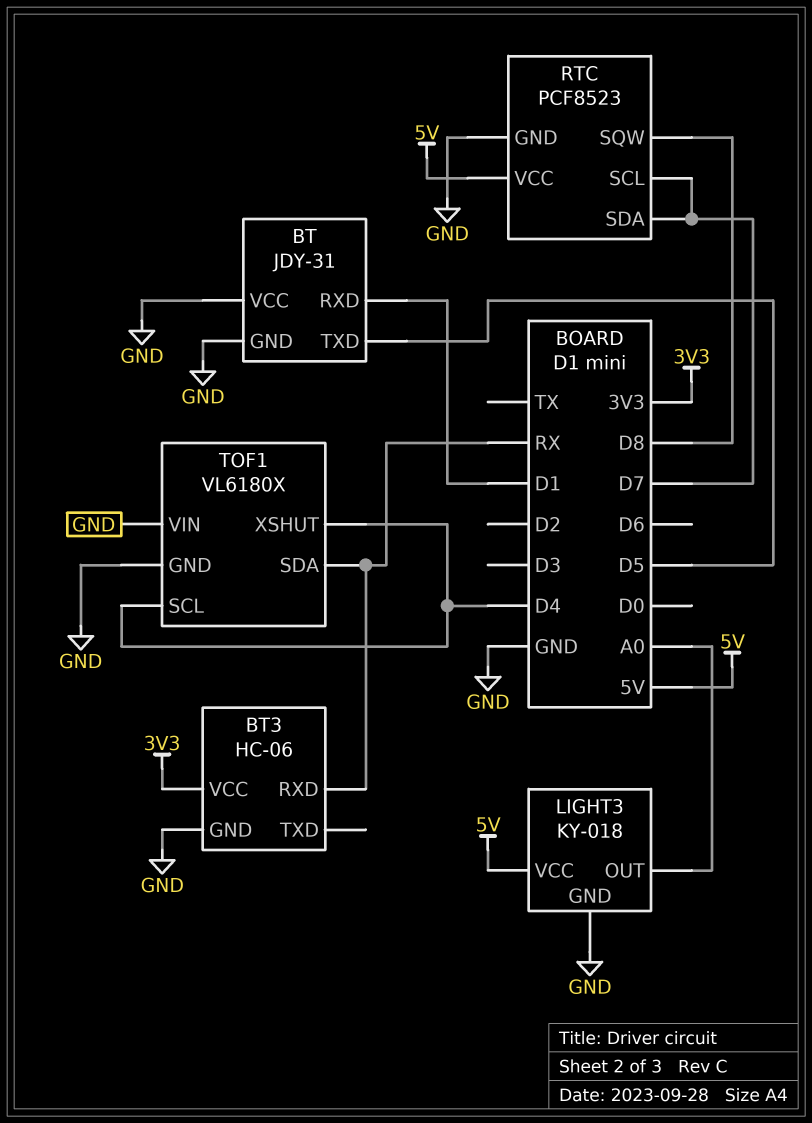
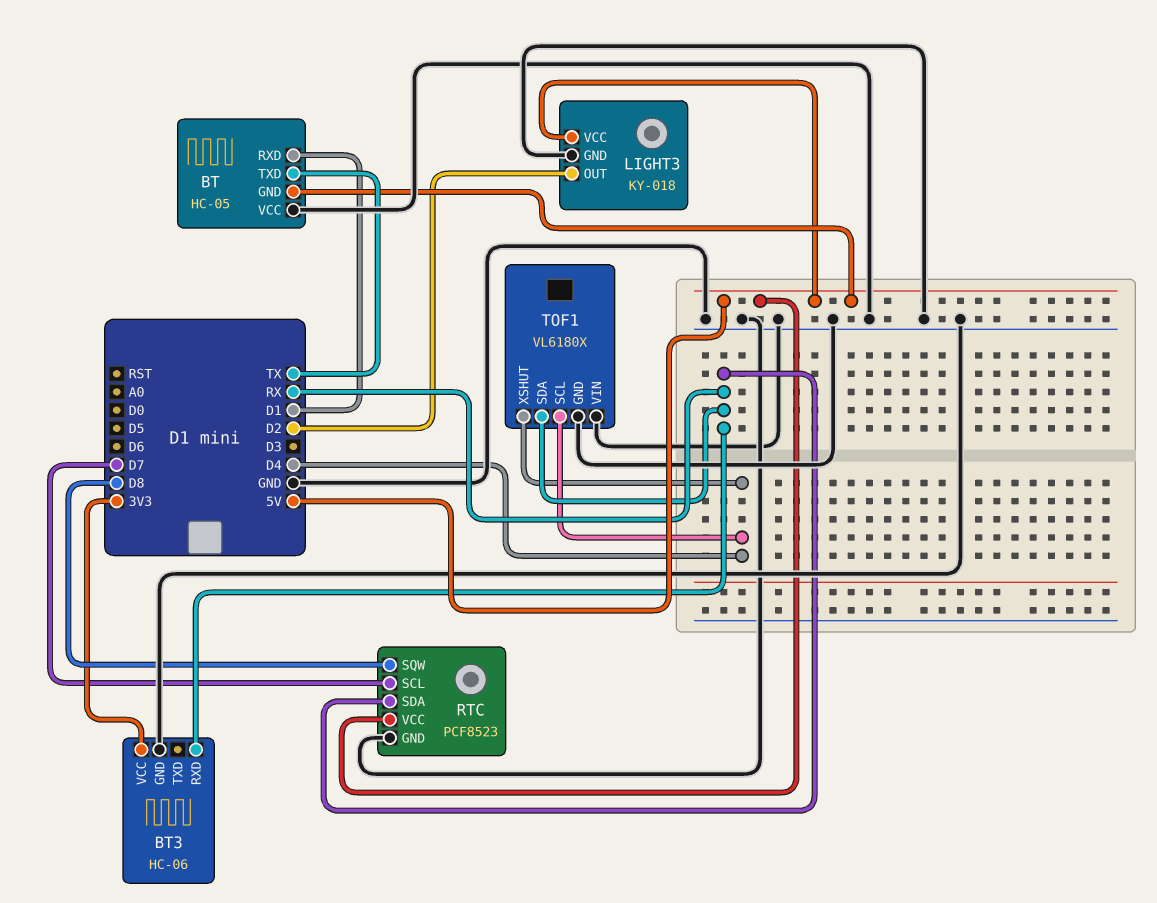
BT: JDY-31 -> HC-05
BT pin GND: GND -> 5V
BT pin TXD: D5 -> TX
LIGHT3 pin OUT: A0 -> D2
RTC pin SDA: D7 -> RX

